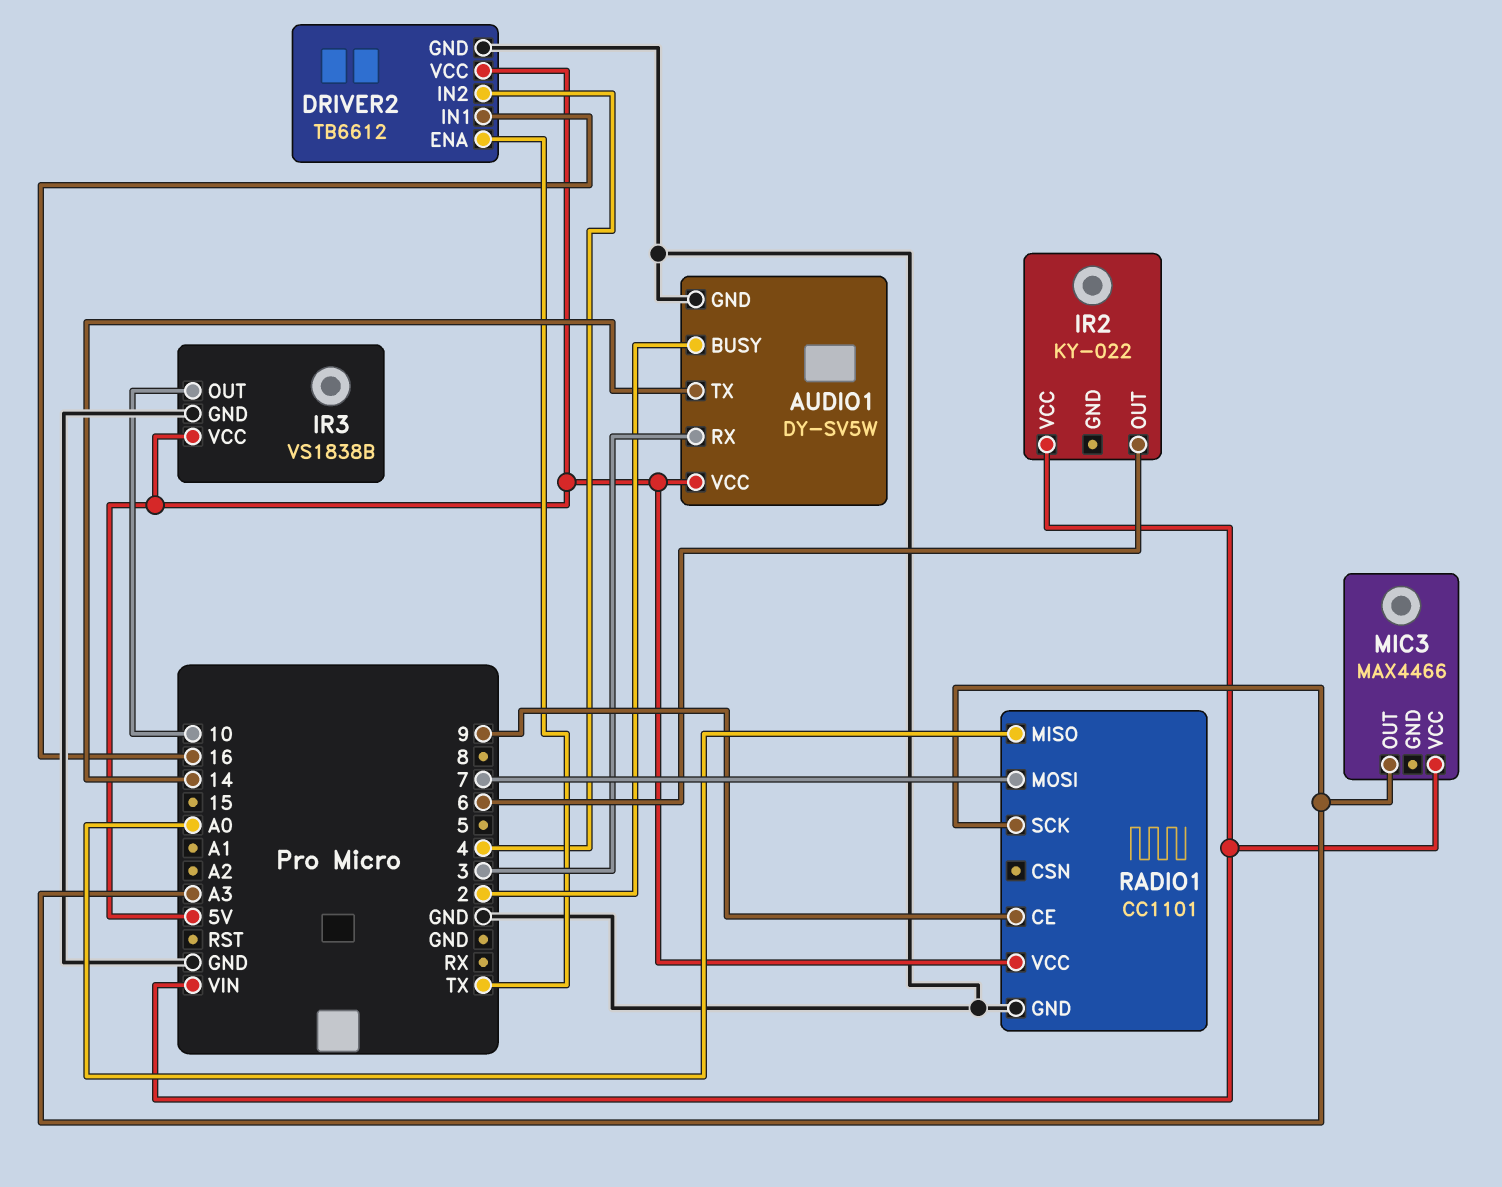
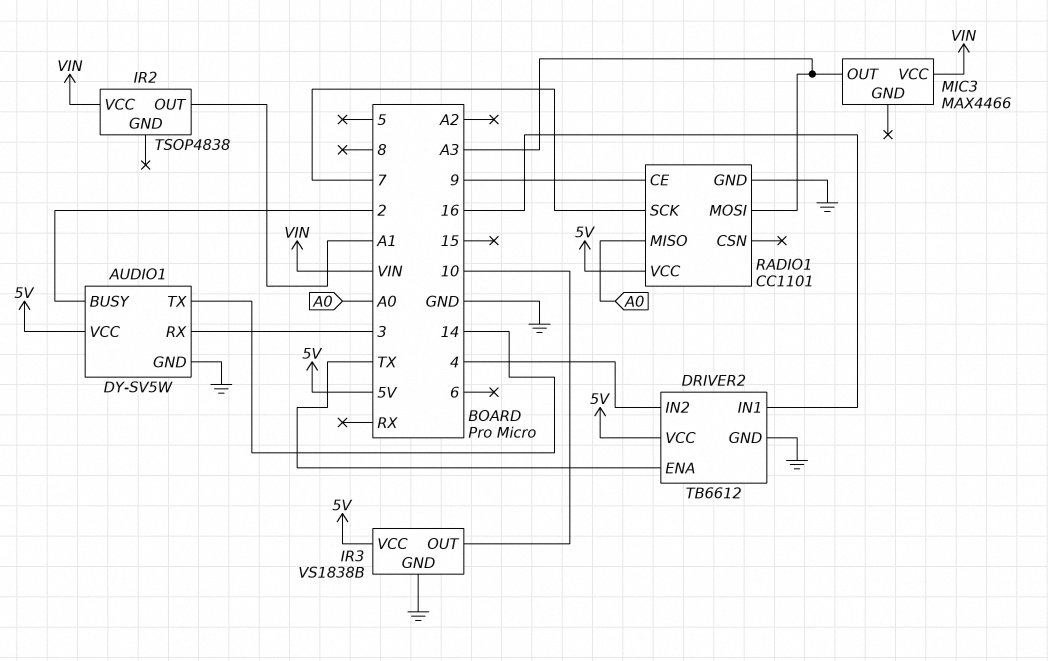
IR2: KY-022 -> TSOP4838
IR2 pin OUT: 6 -> A1
RADIO1 pin MOSI: 7 -> A3
RADIO1 pin SCK: A3 -> 7

